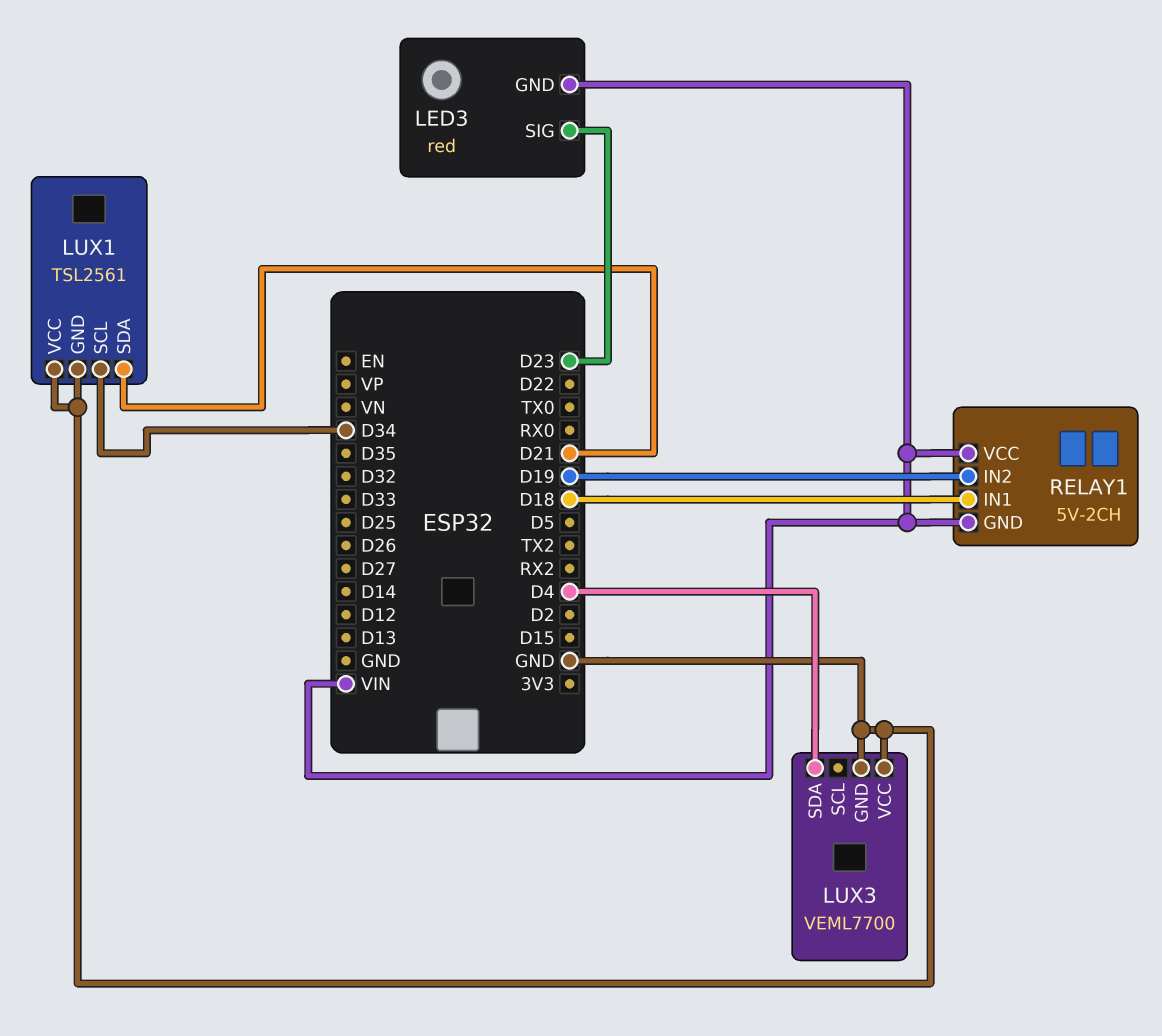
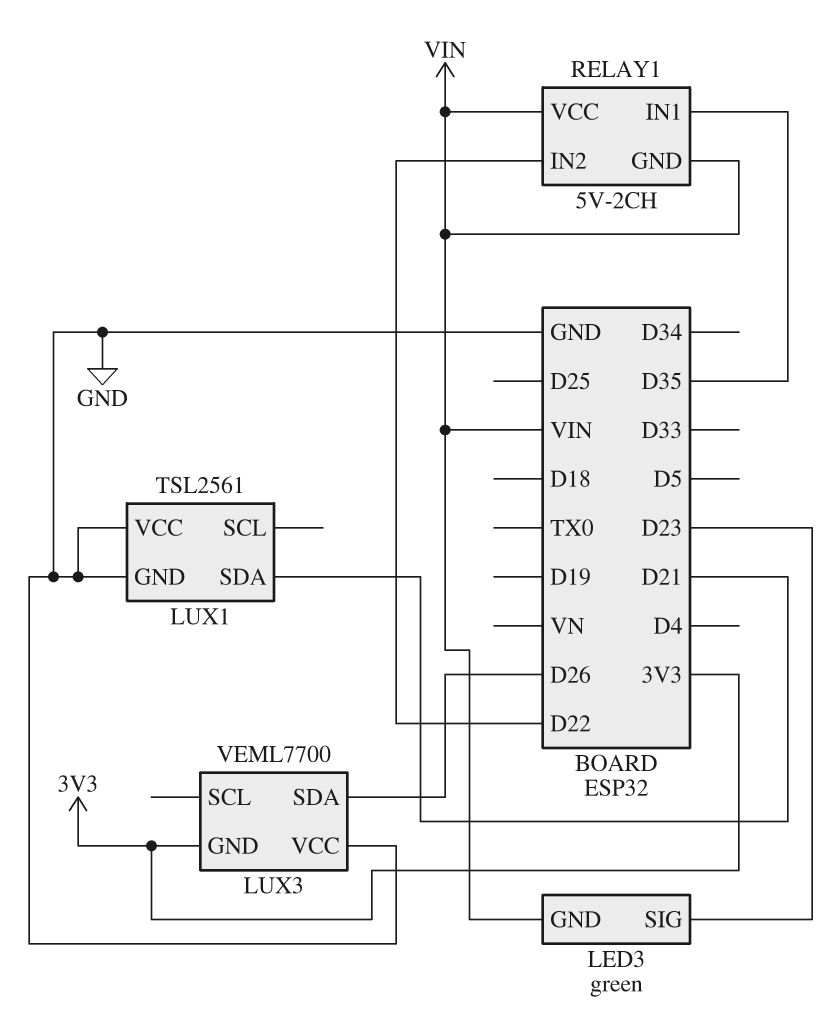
LED3: red -> green
LUX1 pin SCL: D34 -> none
LUX3 pin GND: GND -> 3V3
LUX3 pin SDA: D4 -> D26
RELAY1 pin IN1: D18 -> D35
RELAY1 pin IN2: D19 -> D22

